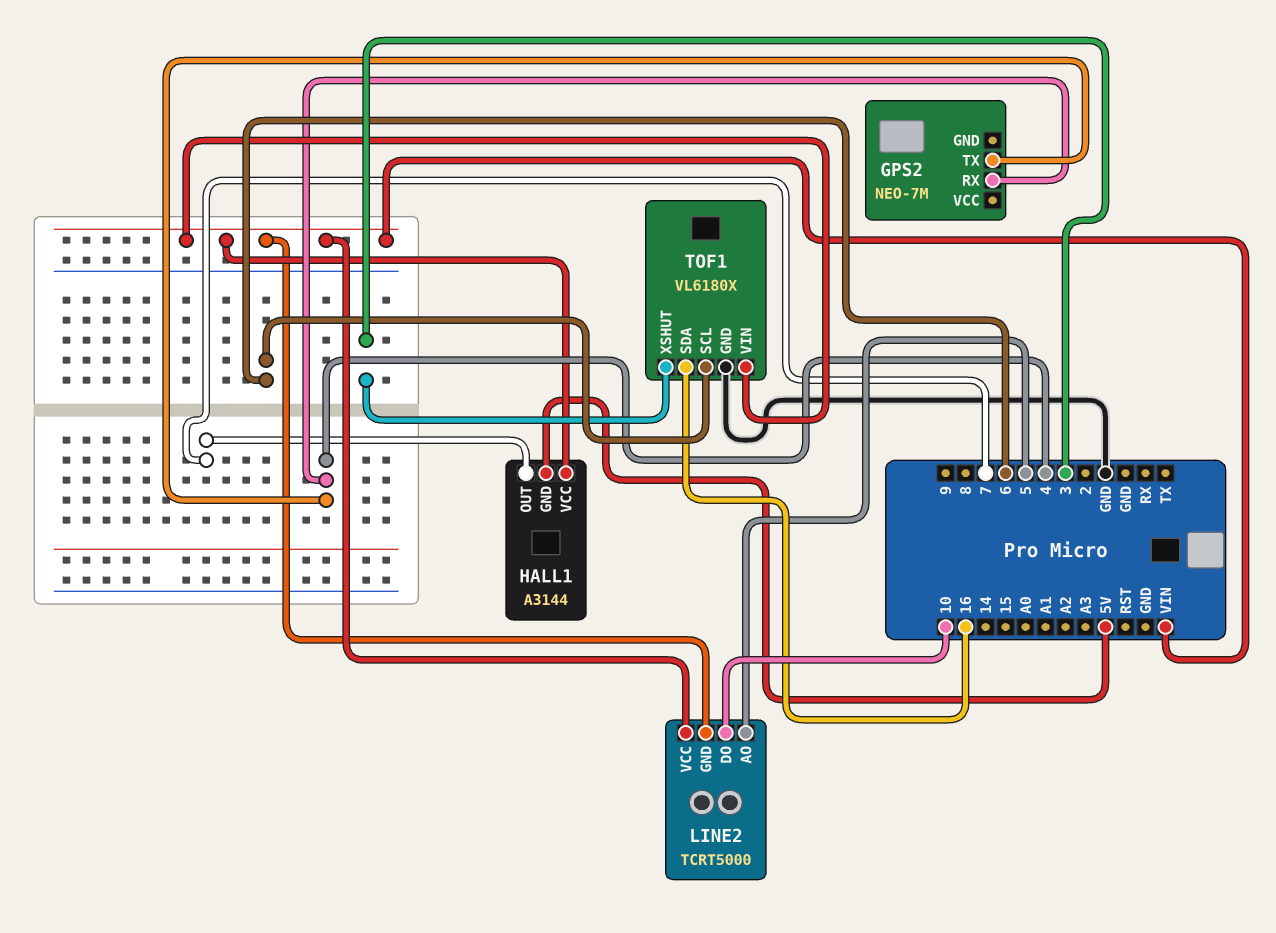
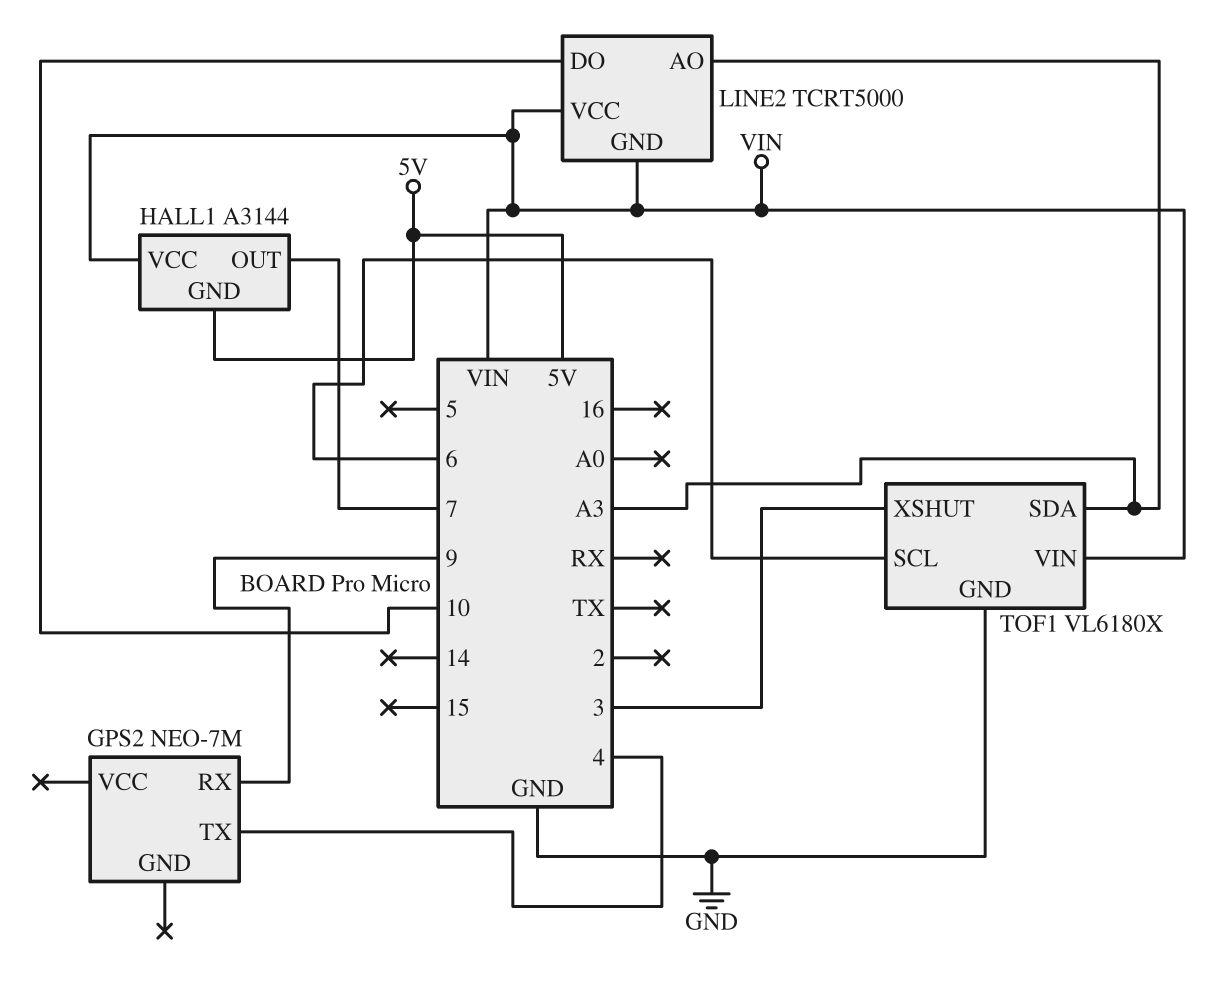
GPS2 pin RX: 4 -> 9
LINE2 pin AO: 5 -> A3
TOF1 pin SDA: 16 -> A3

